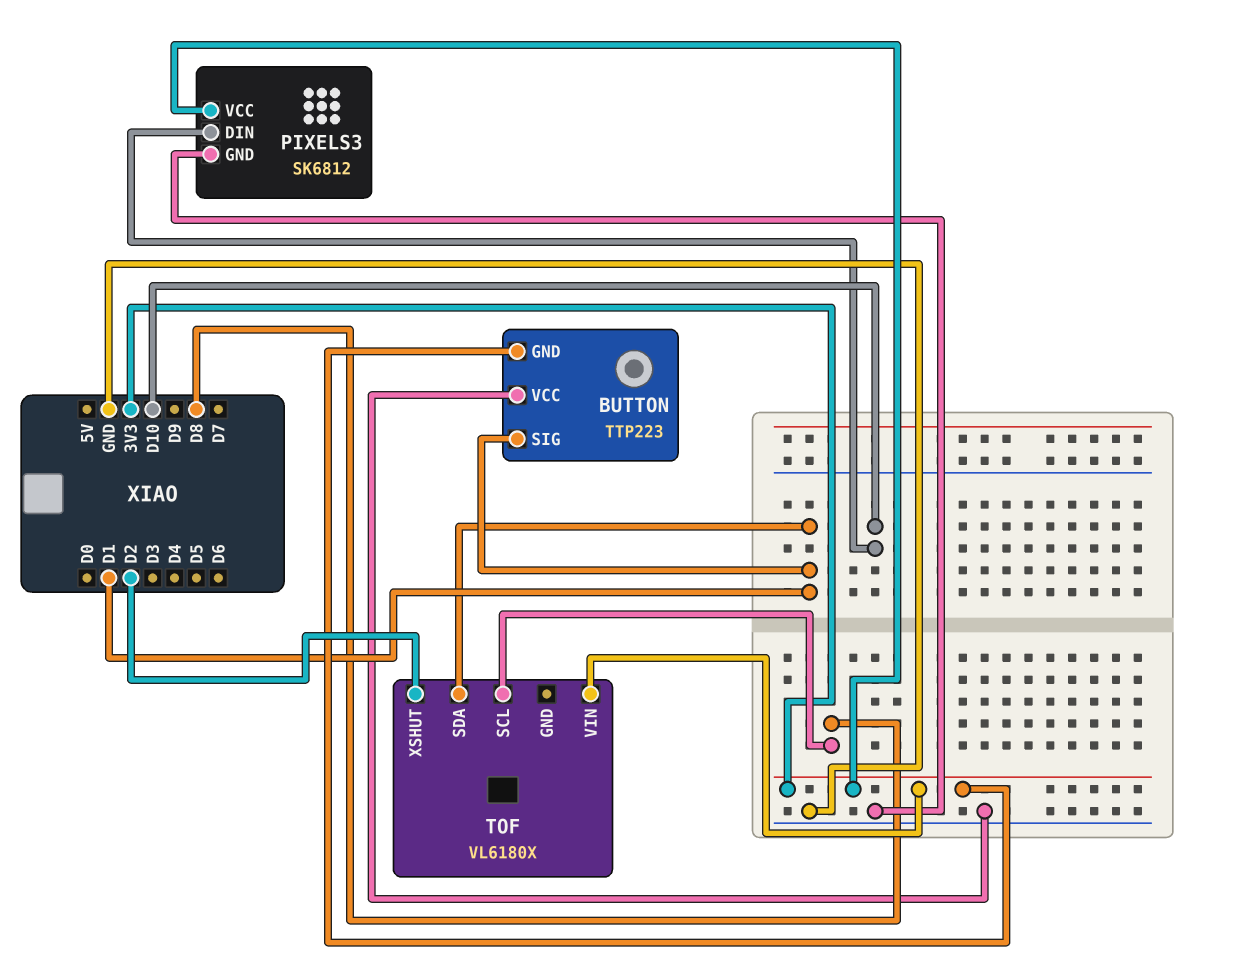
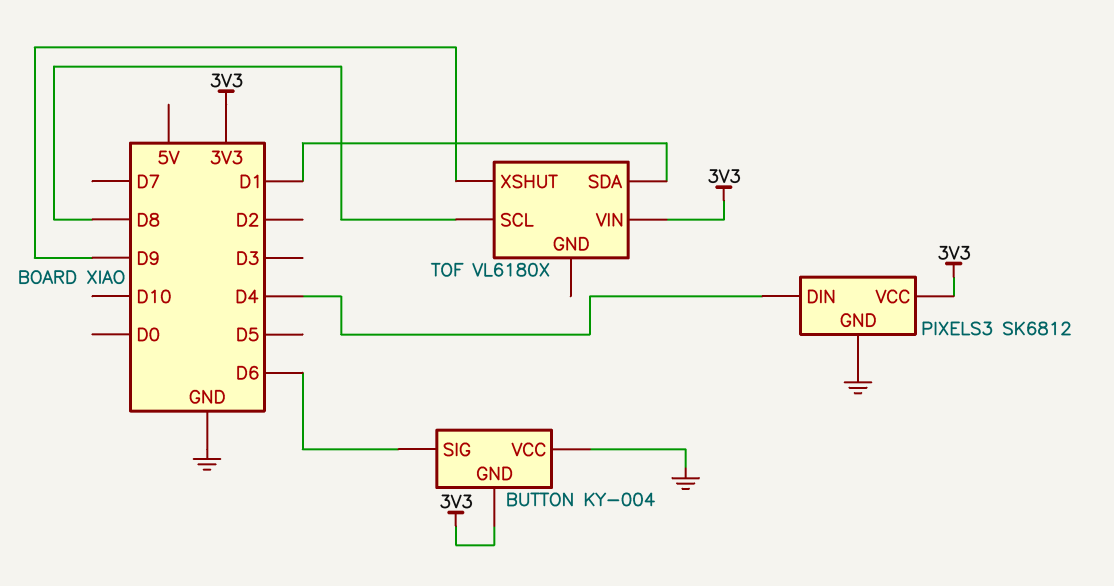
BUTTON: TTP223 -> KY-004
BUTTON pin SIG: D1 -> D6
PIXELS3 pin DIN: D10 -> D4
TOF pin XSHUT: D2 -> D9

